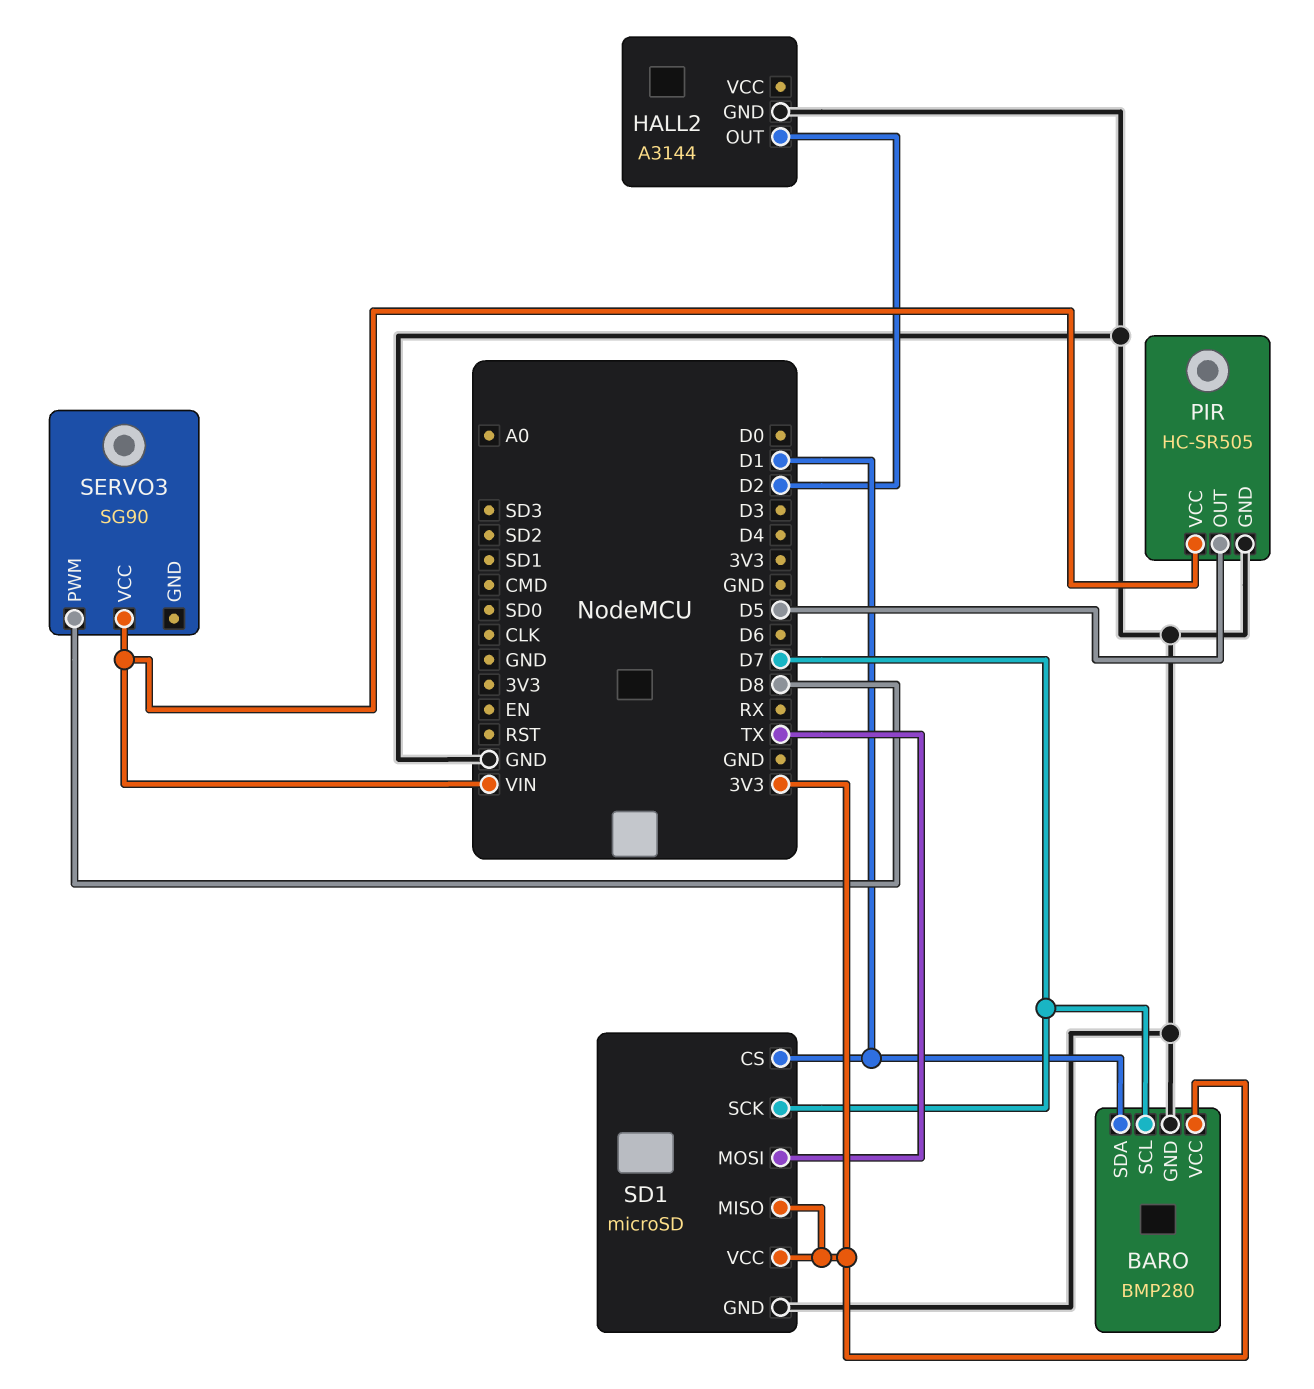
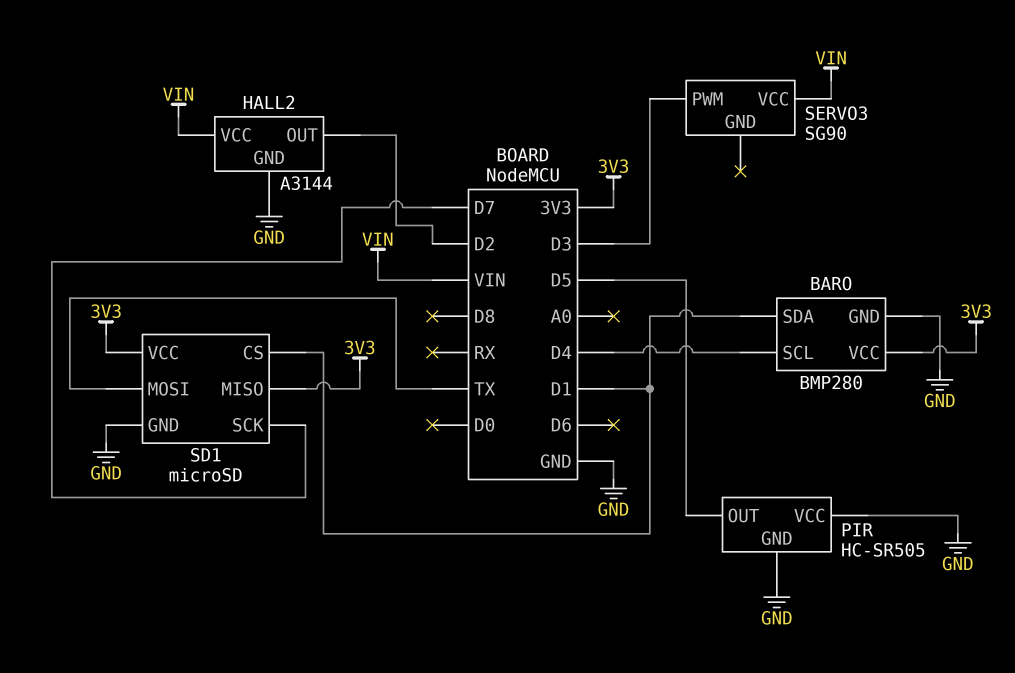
BARO pin SCL: D7 -> D4
HALL2 pin VCC: none -> VIN
PIR pin VCC: VIN -> GND
SERVO3 pin PWM: D8 -> D3

